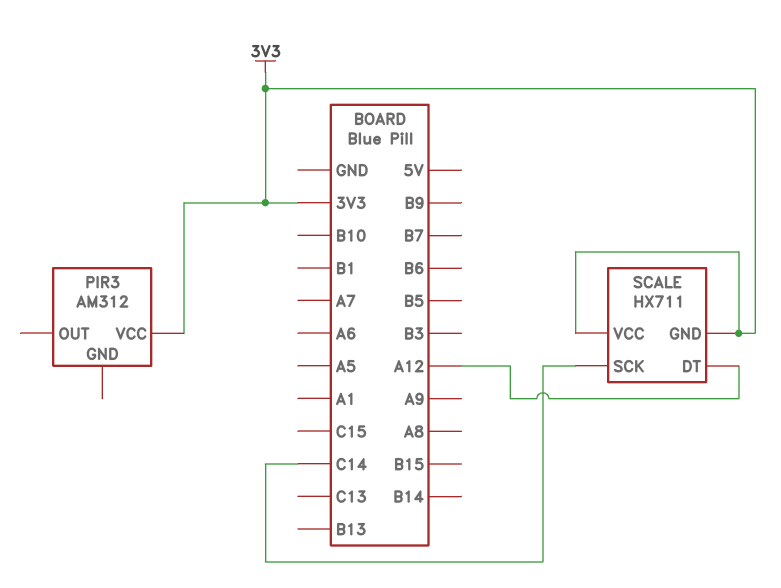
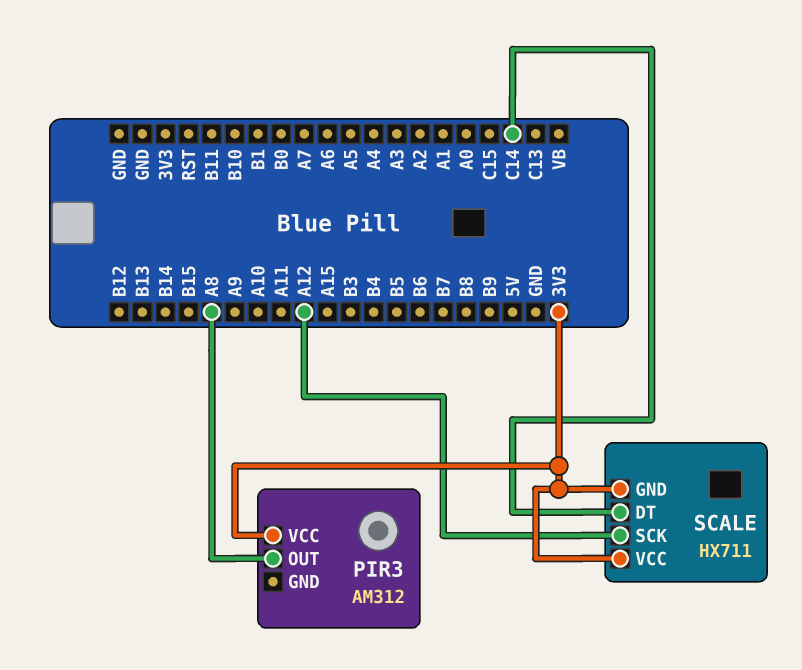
PIR3 pin OUT: none -> A8
SCALE pin DT: A12 -> C14
SCALE pin SCK: C14 -> A12

